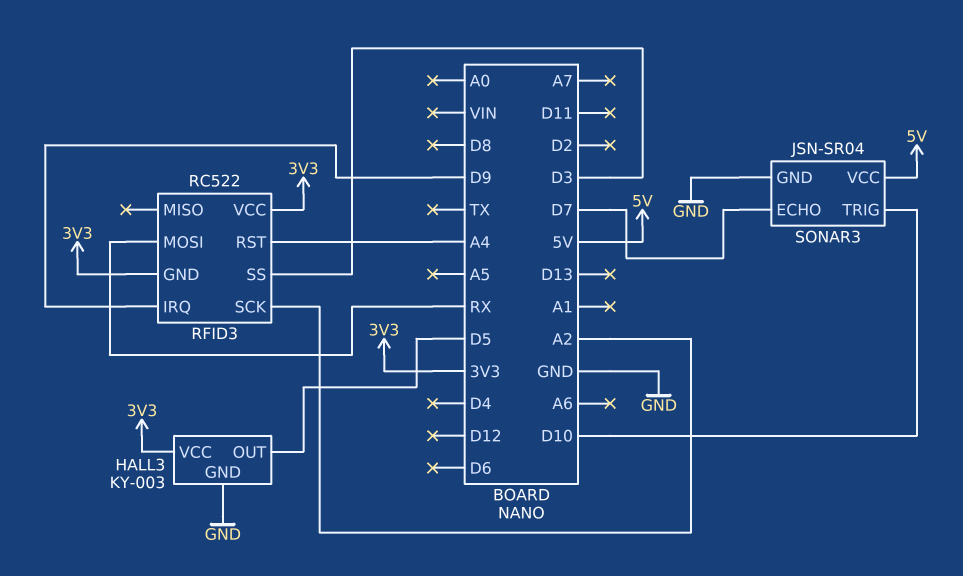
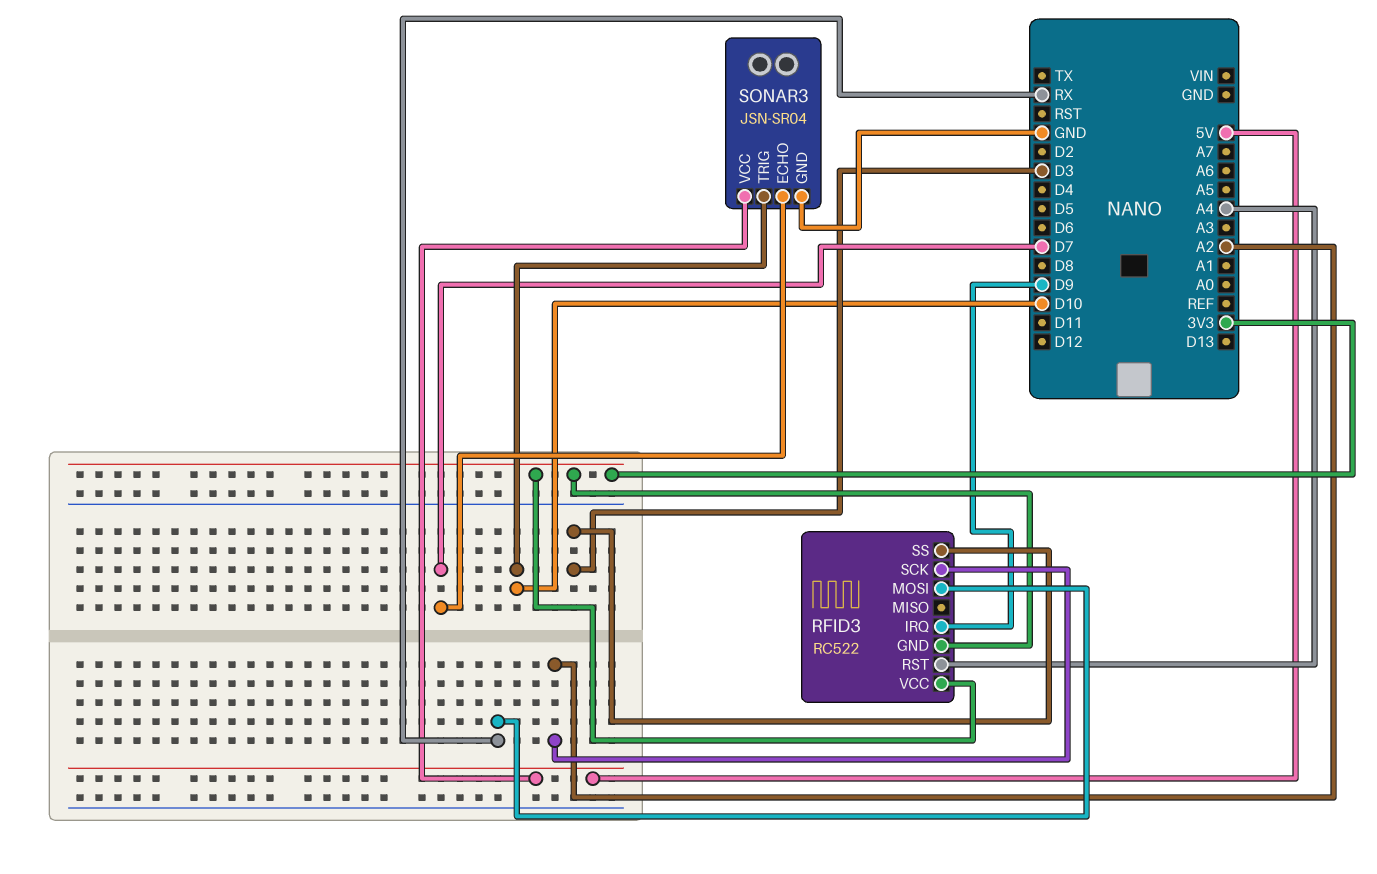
HALL3: KY-003 -> none
HALL3 pin GND: GND -> none
HALL3 pin OUT: D5 -> none
HALL3 pin VCC: 3V3 -> none

